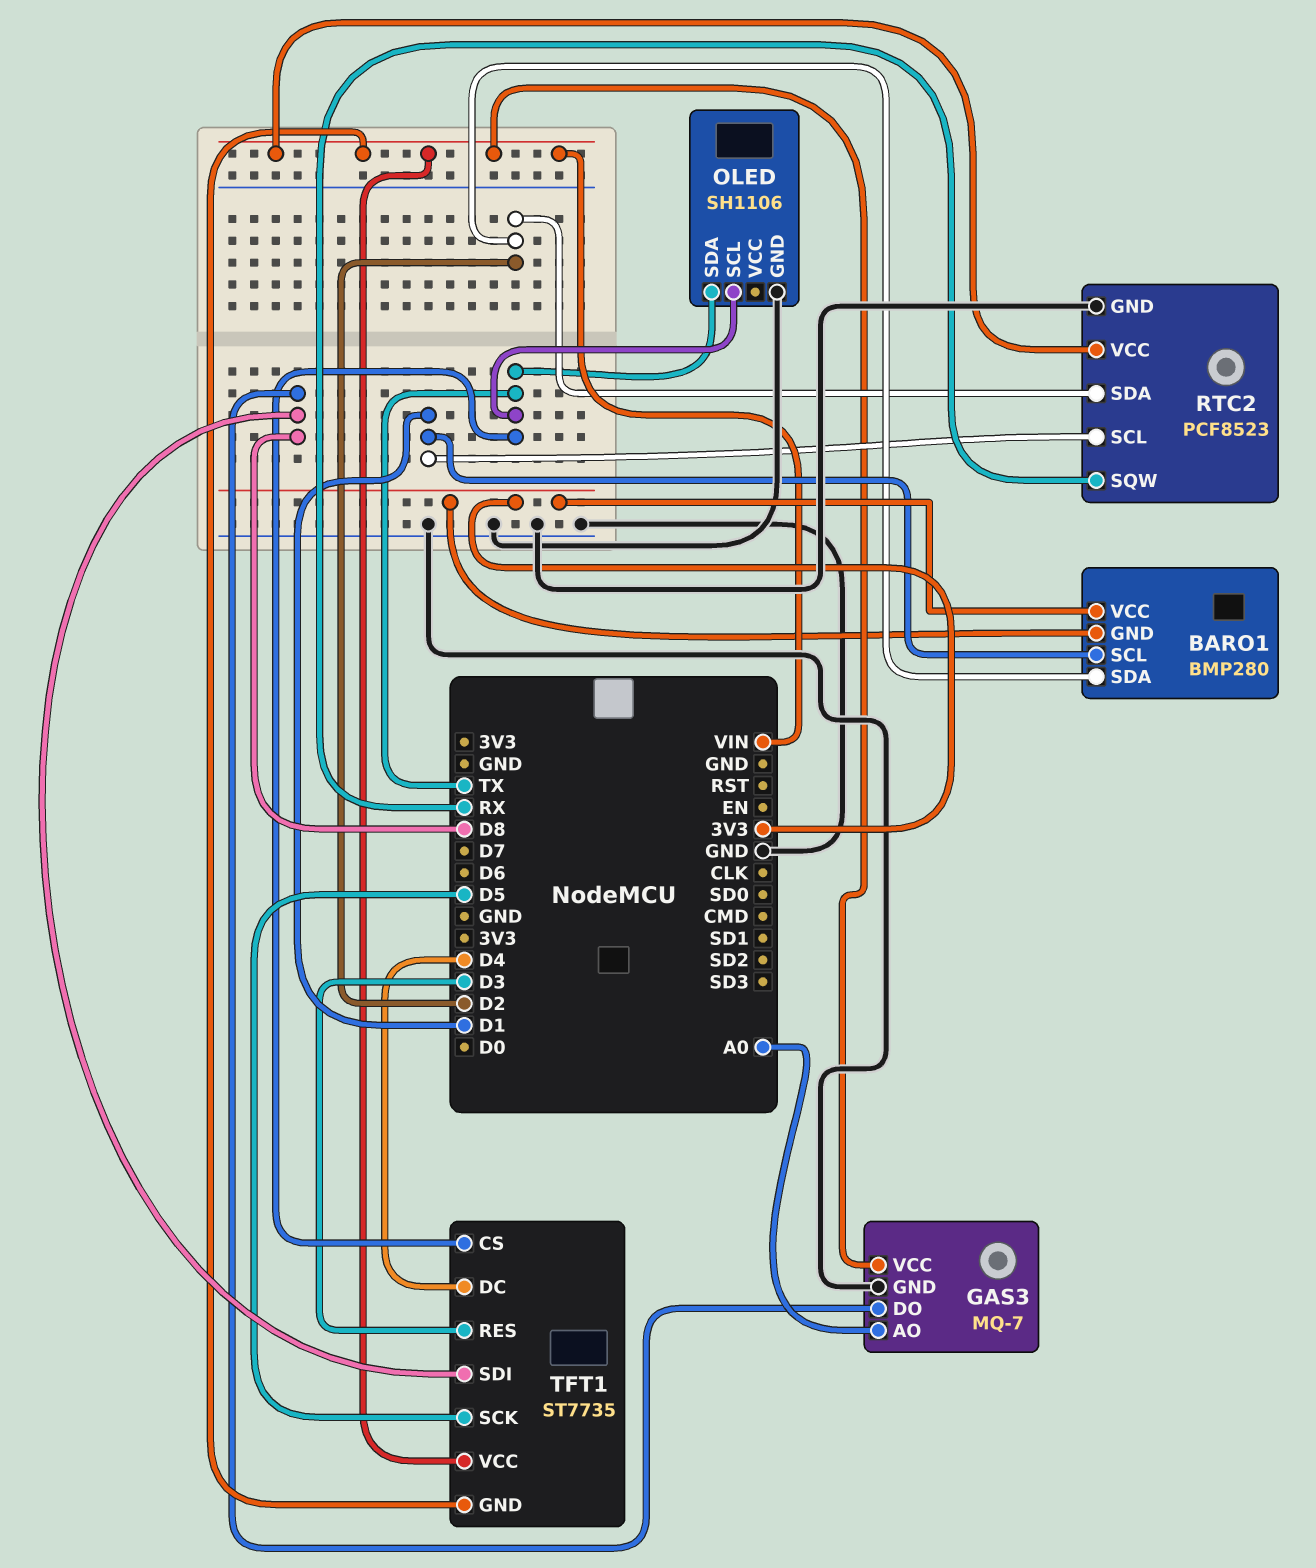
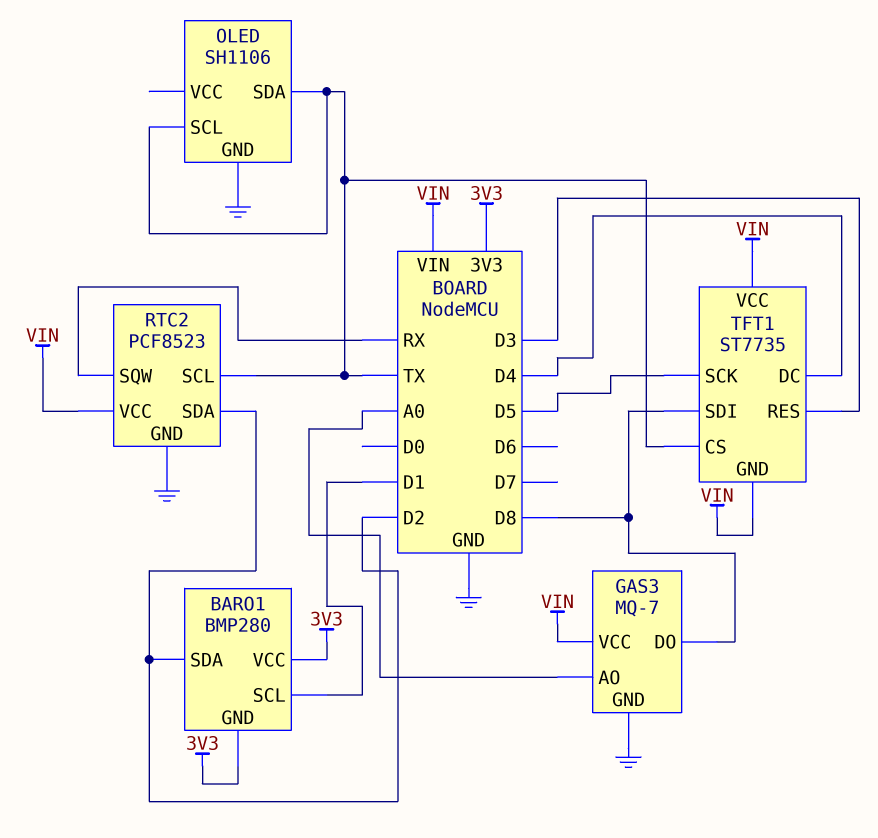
RTC2 pin SCL: D1 -> TX

